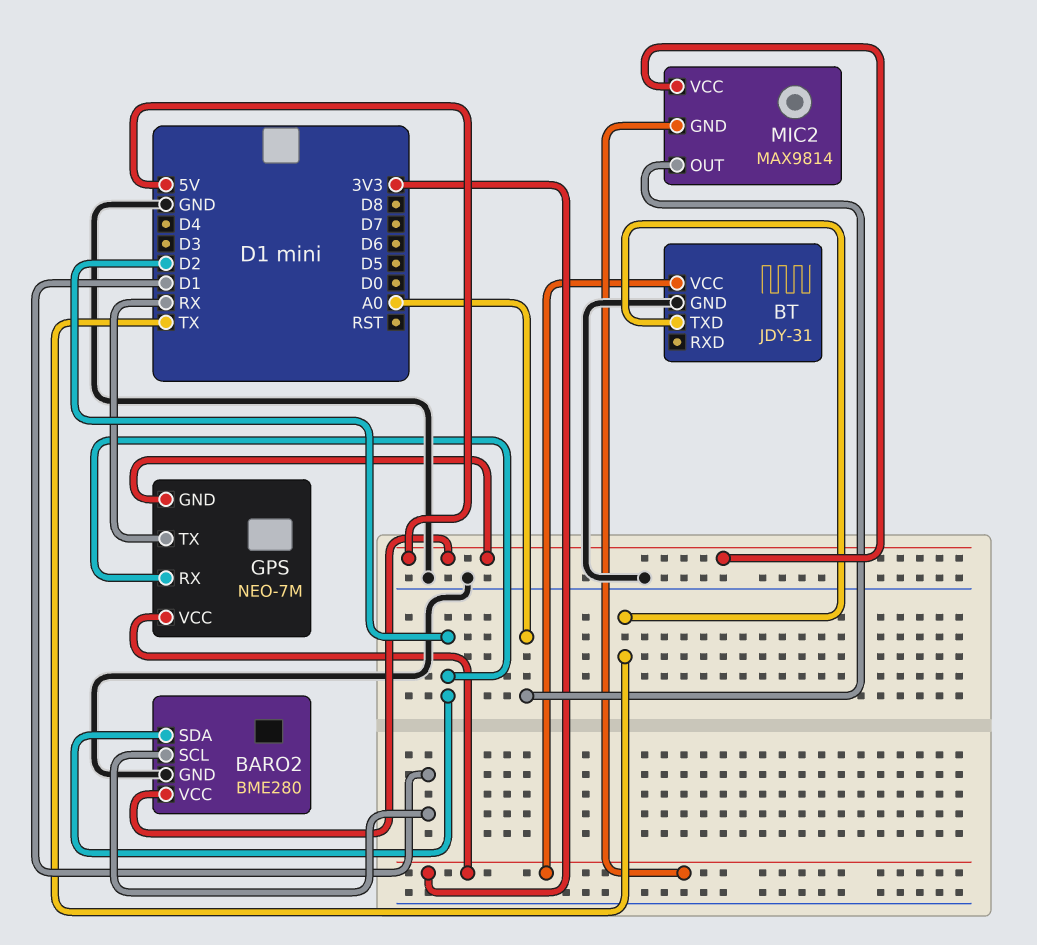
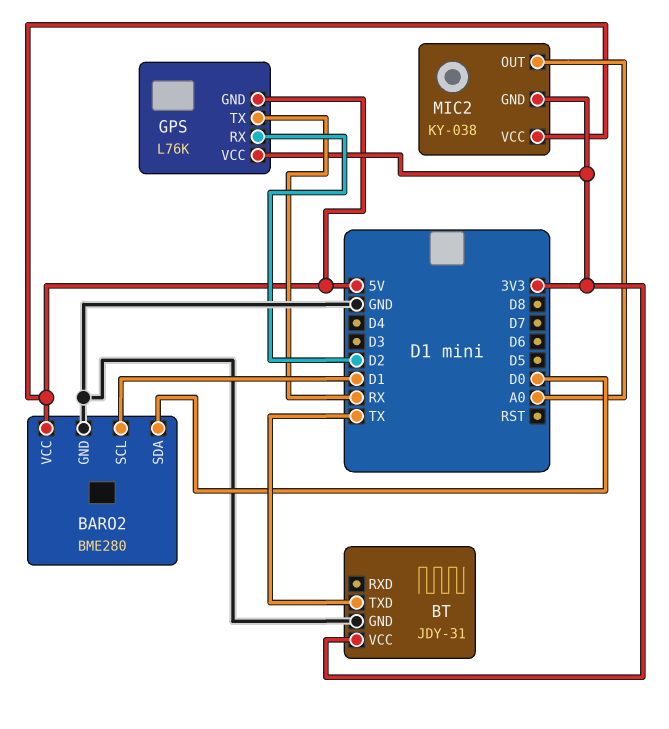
BARO2 pin SDA: D2 -> D0
GPS: NEO-7M -> L76K
MIC2: MAX9814 -> KY-038

